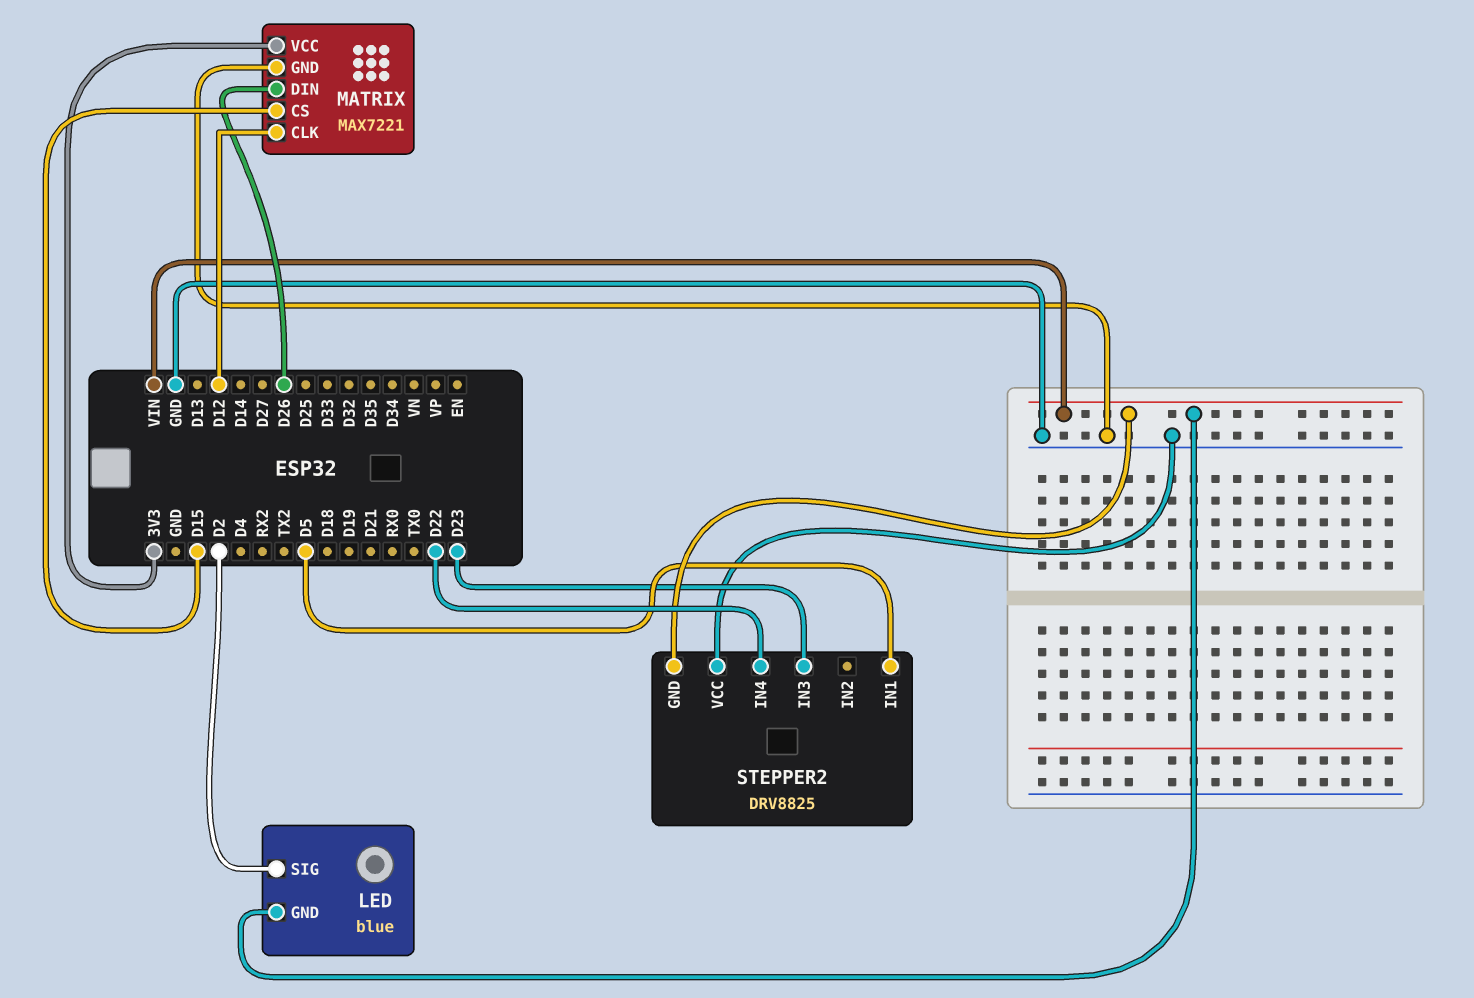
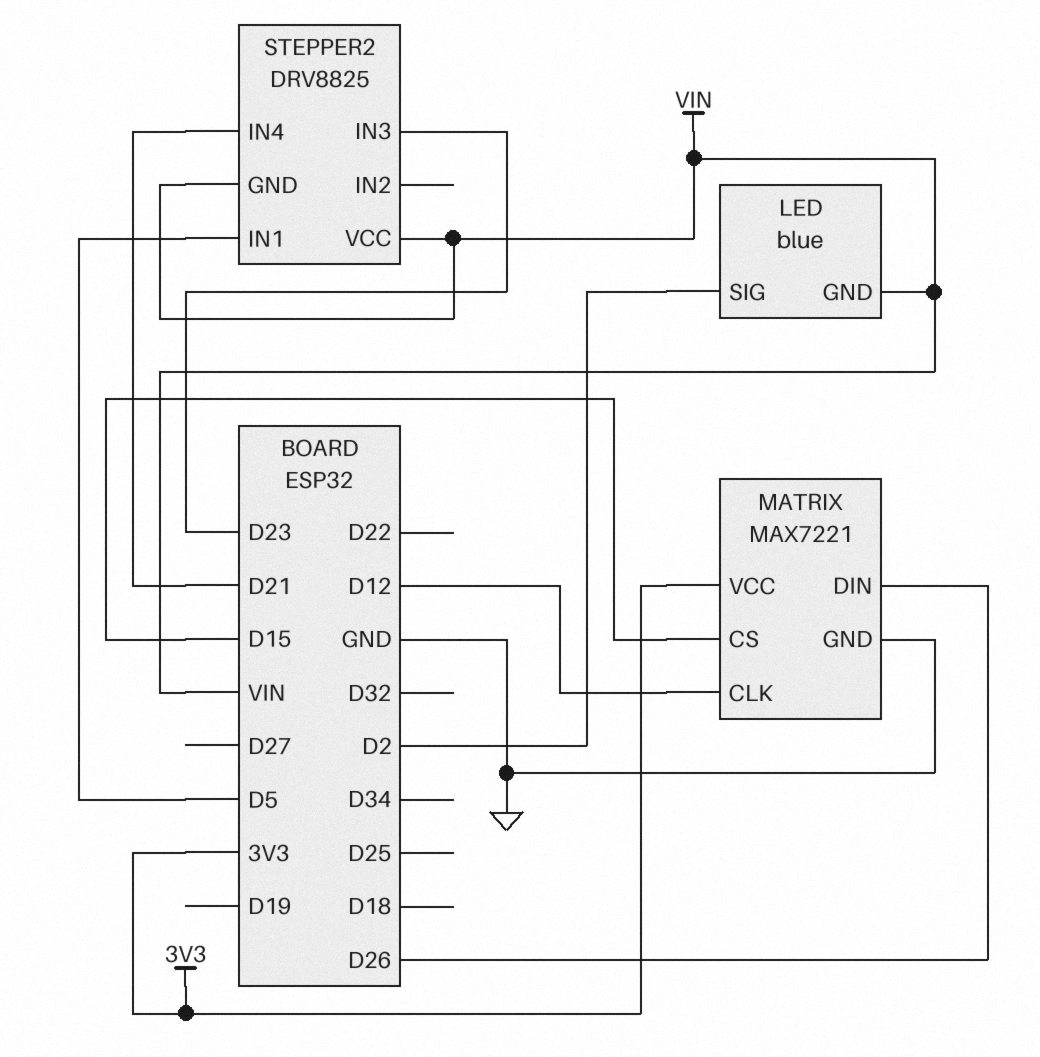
STEPPER2 pin IN4: D22 -> D21
STEPPER2 pin VCC: GND -> VIN

